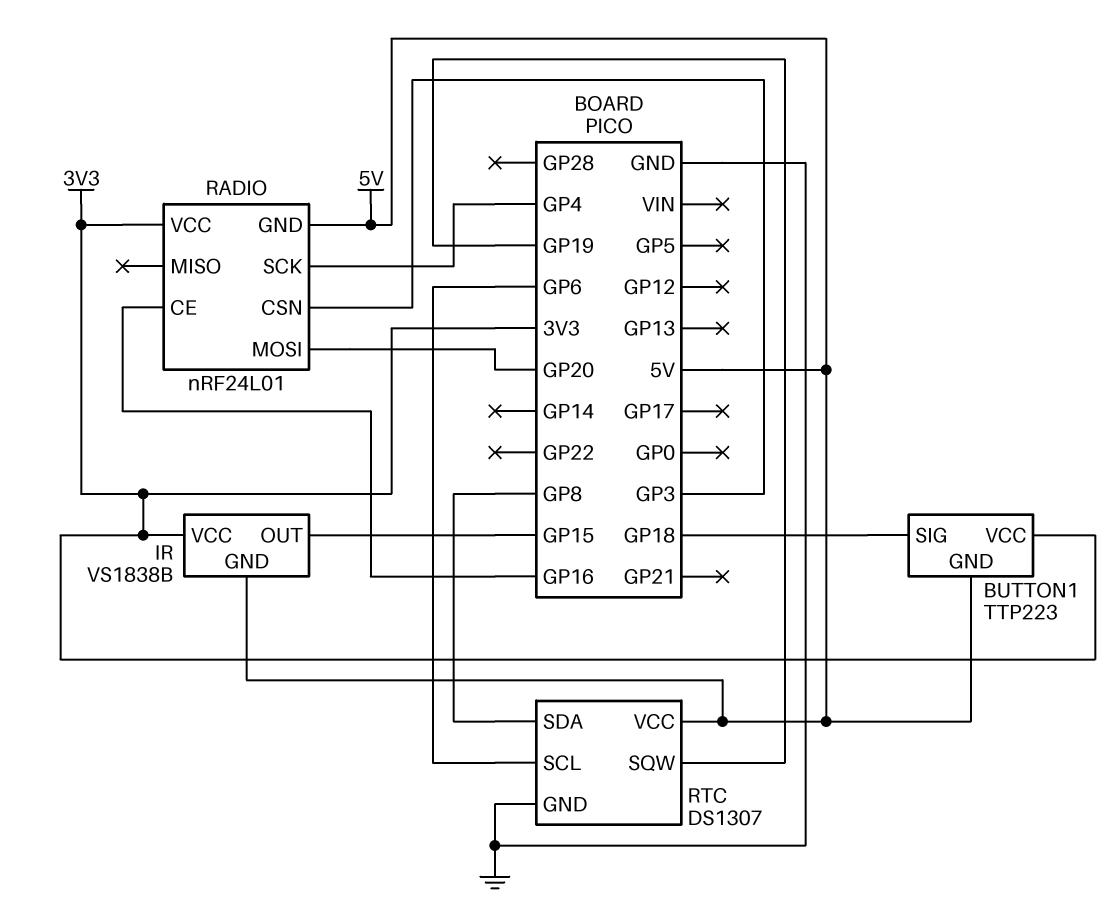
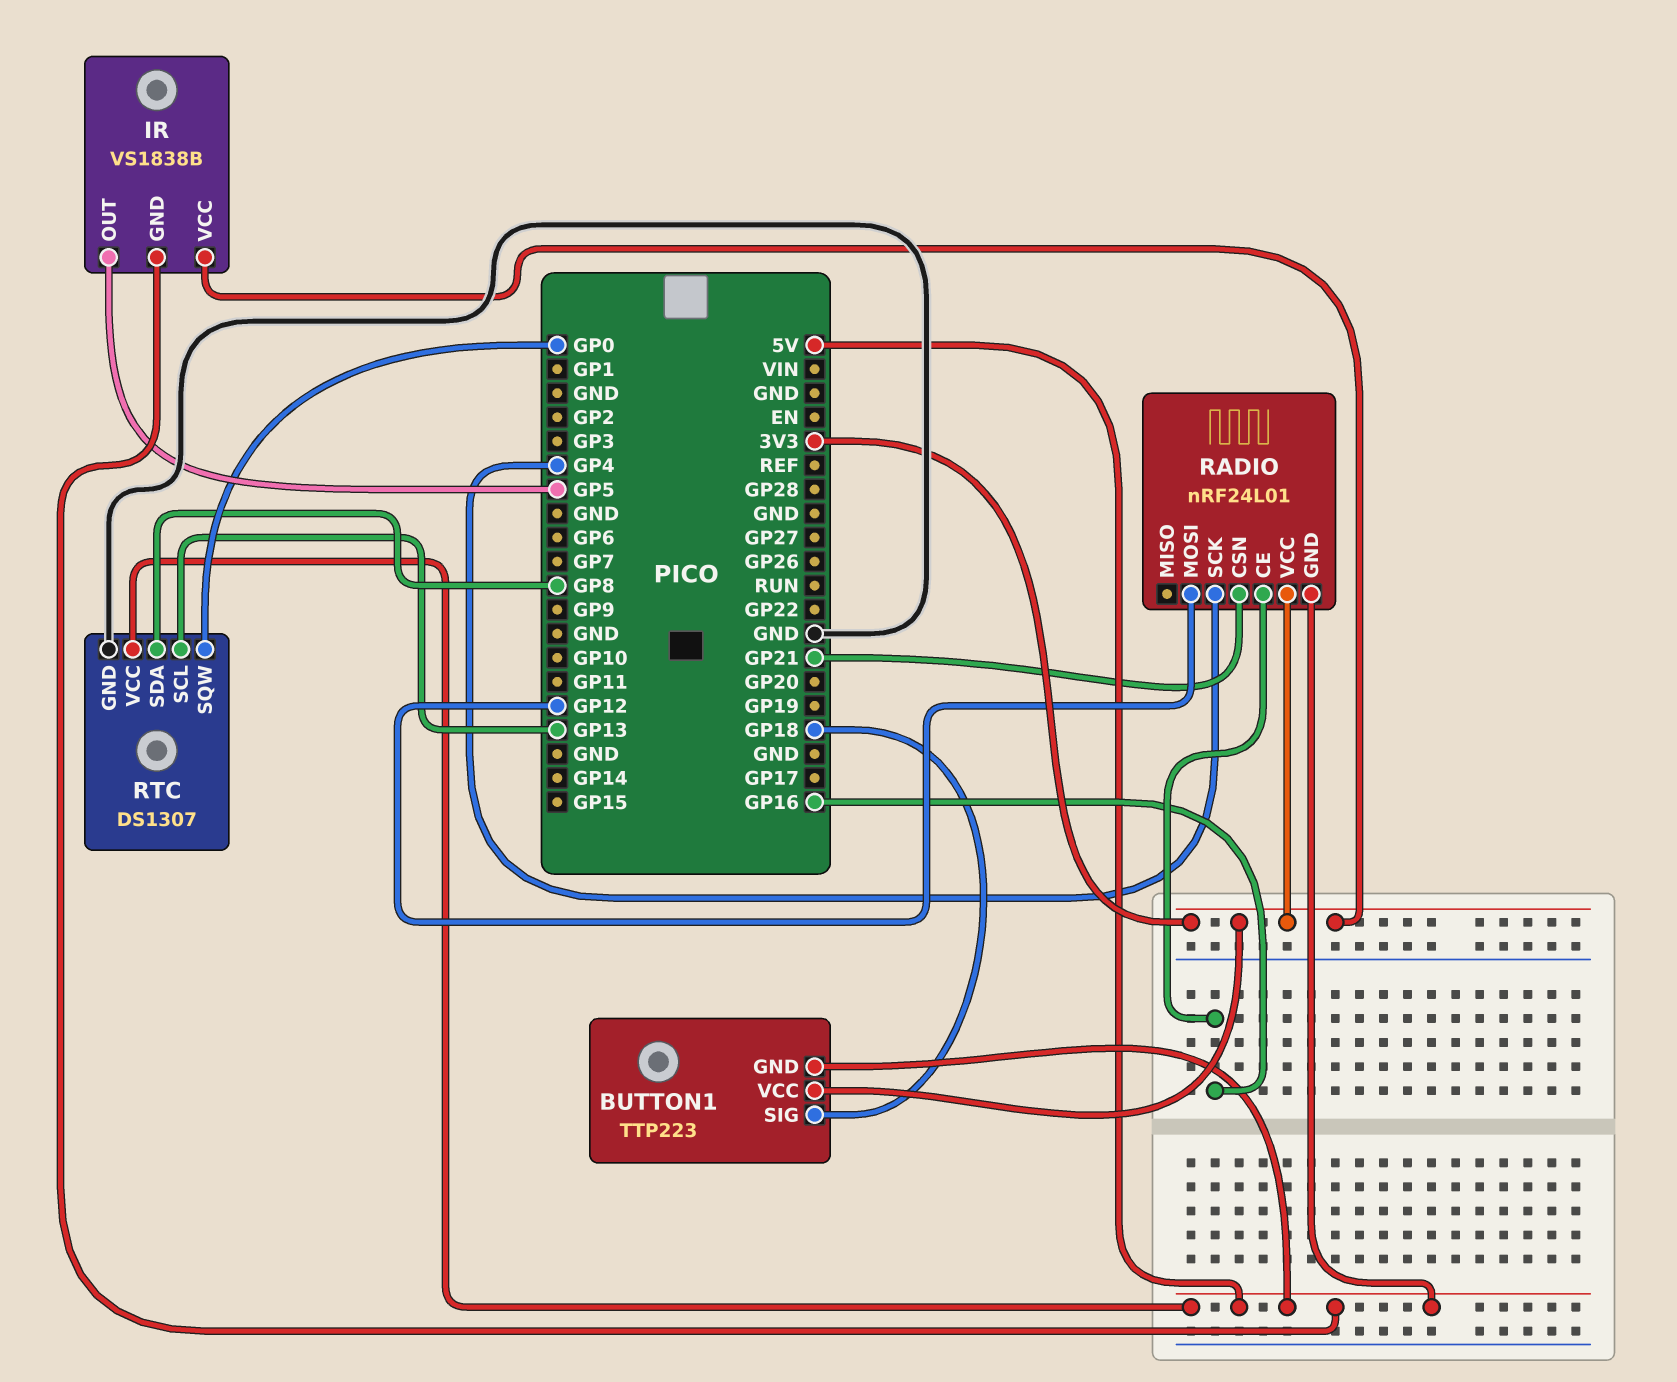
IR pin OUT: GP15 -> GP5
RADIO pin CSN: GP3 -> GP21
RADIO pin MOSI: GP20 -> GP12
RTC pin SCL: GP6 -> GP13
RTC pin SQW: GP19 -> GP0

